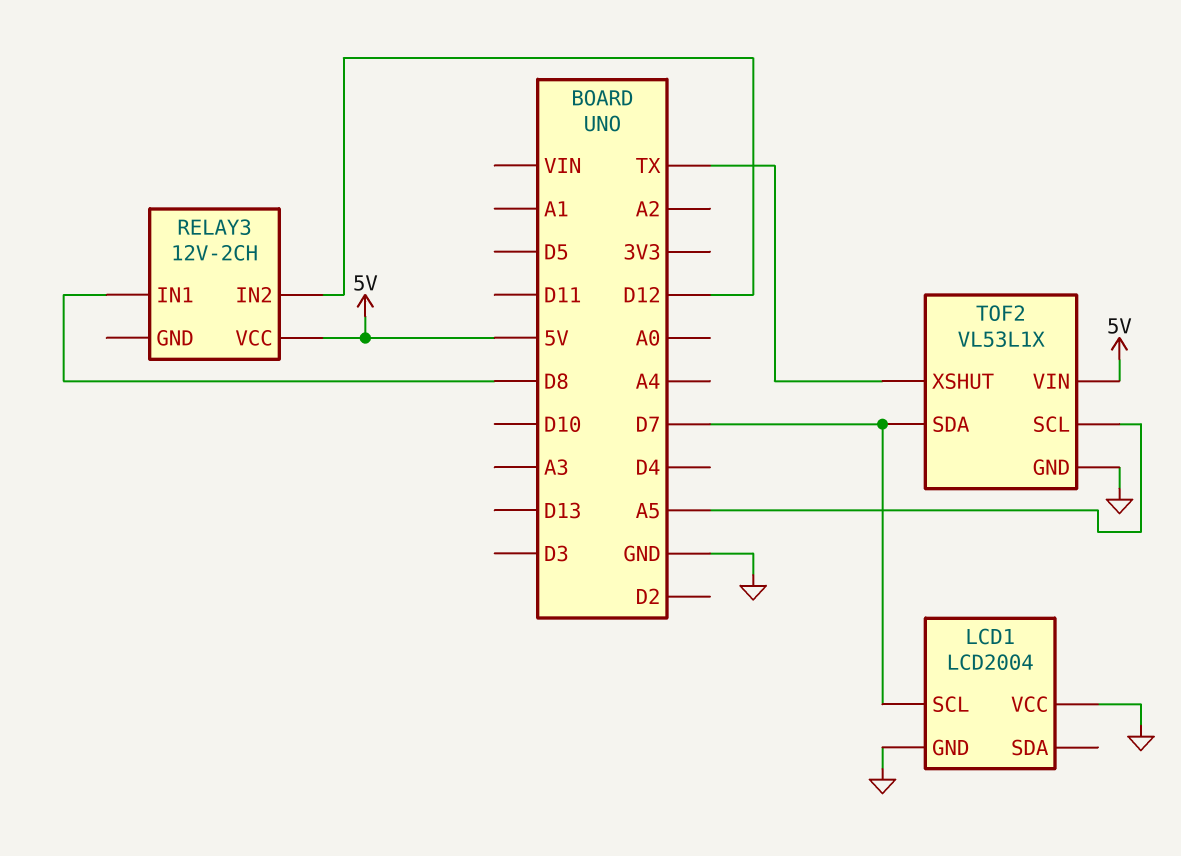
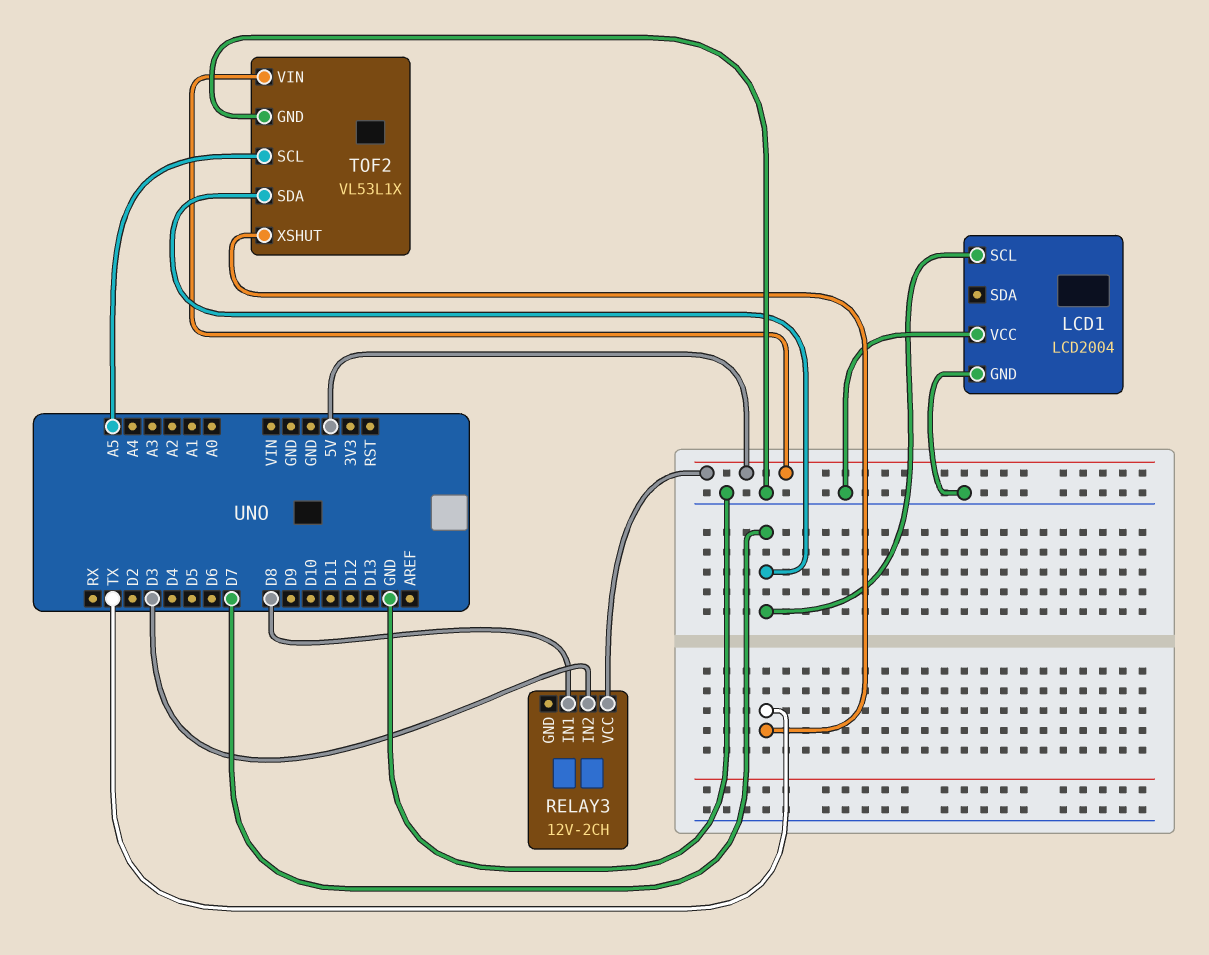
RELAY3 pin IN2: D12 -> D3

